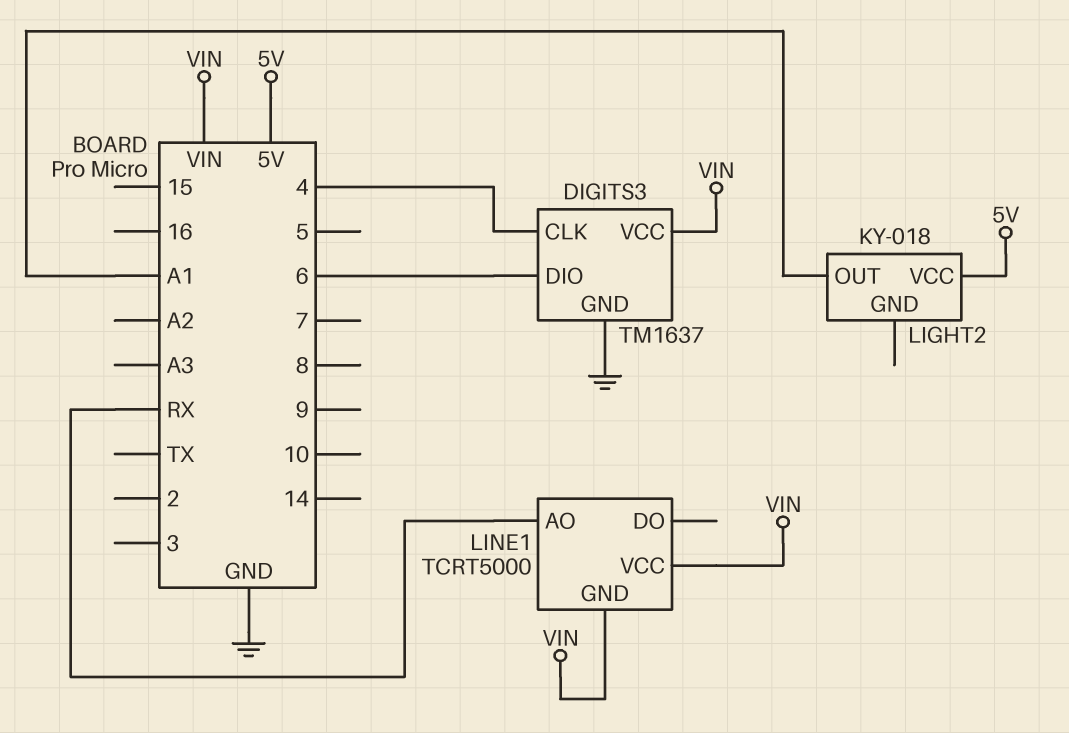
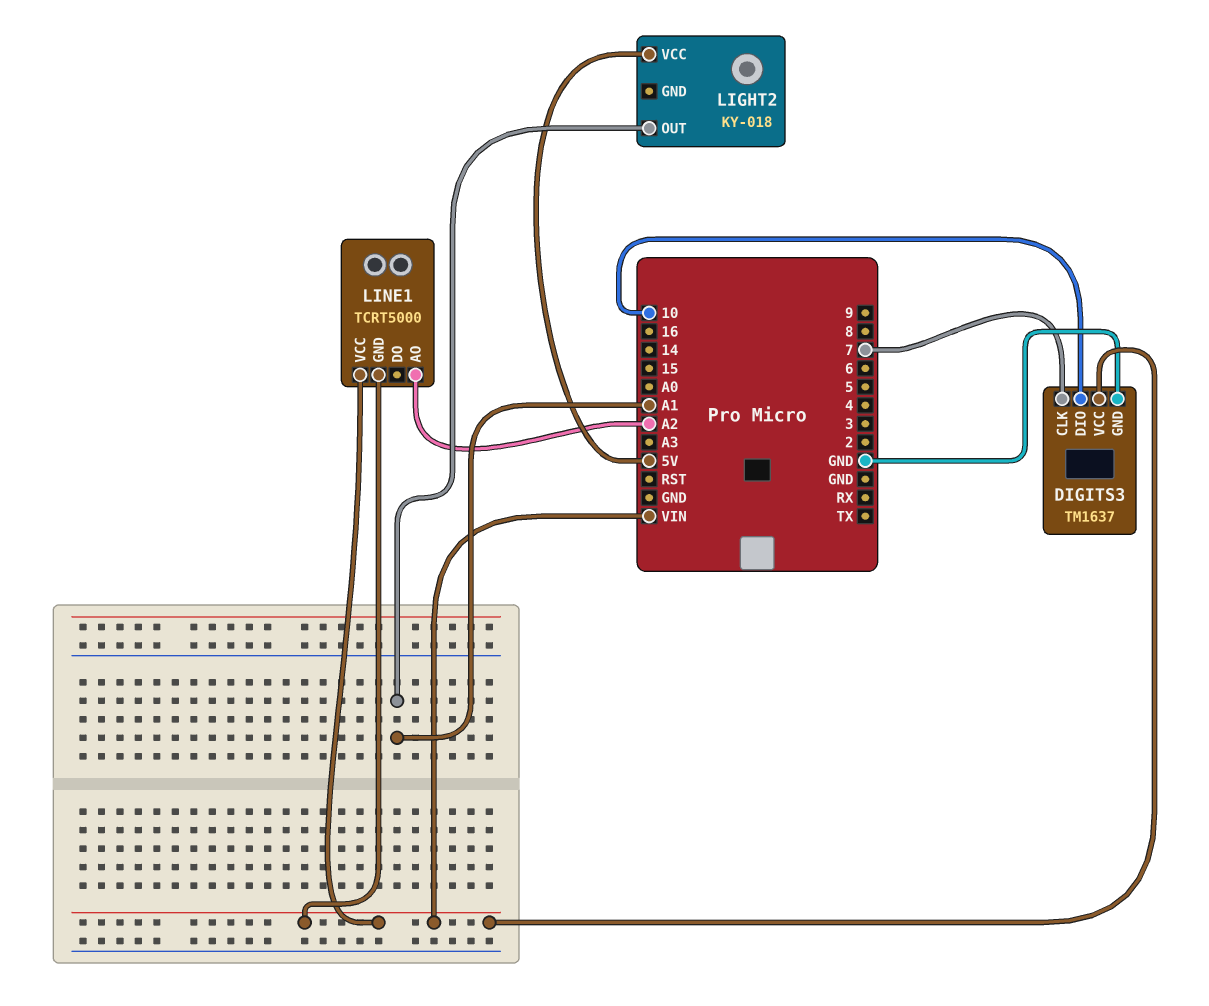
DIGITS3 pin CLK: 4 -> 7
DIGITS3 pin DIO: 6 -> 10
LINE1 pin AO: RX -> A2

